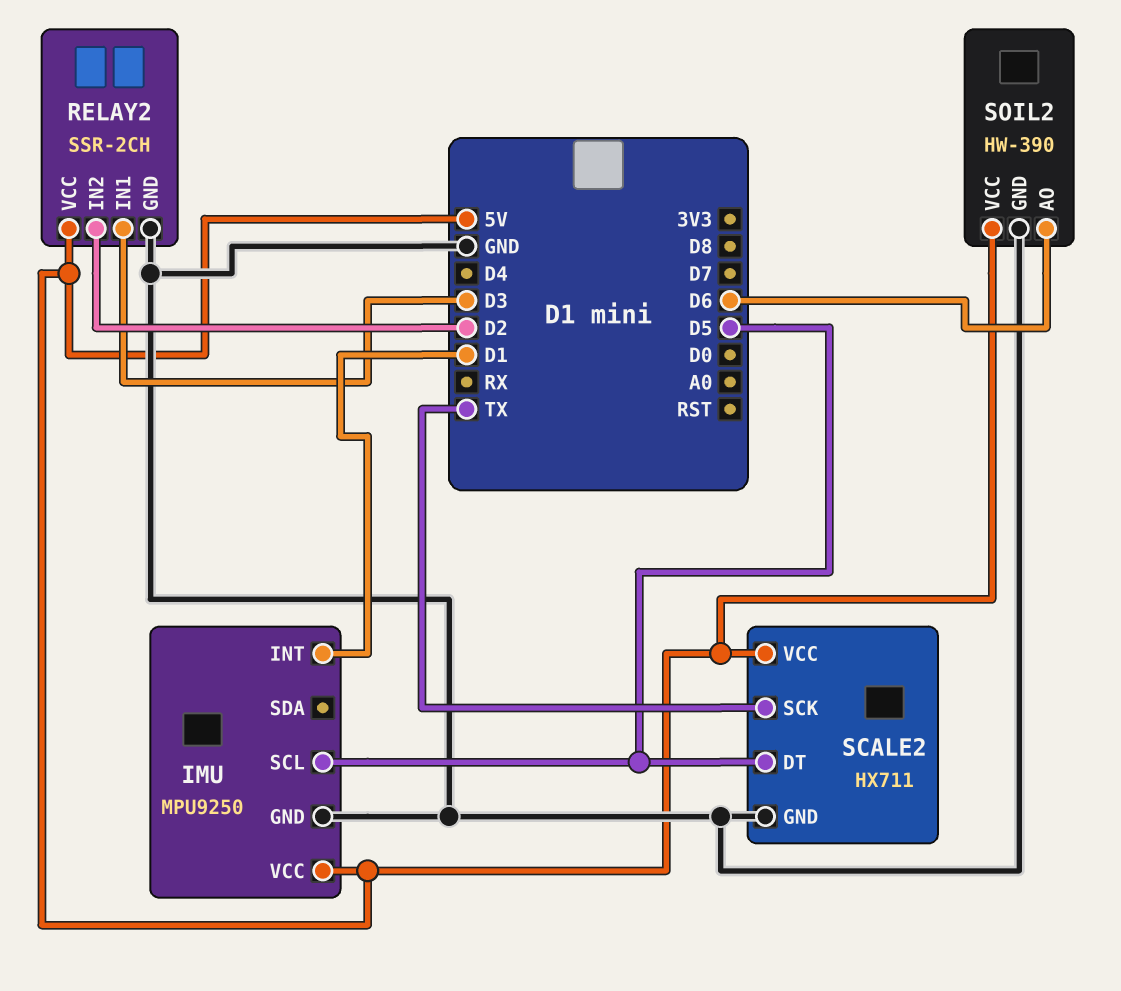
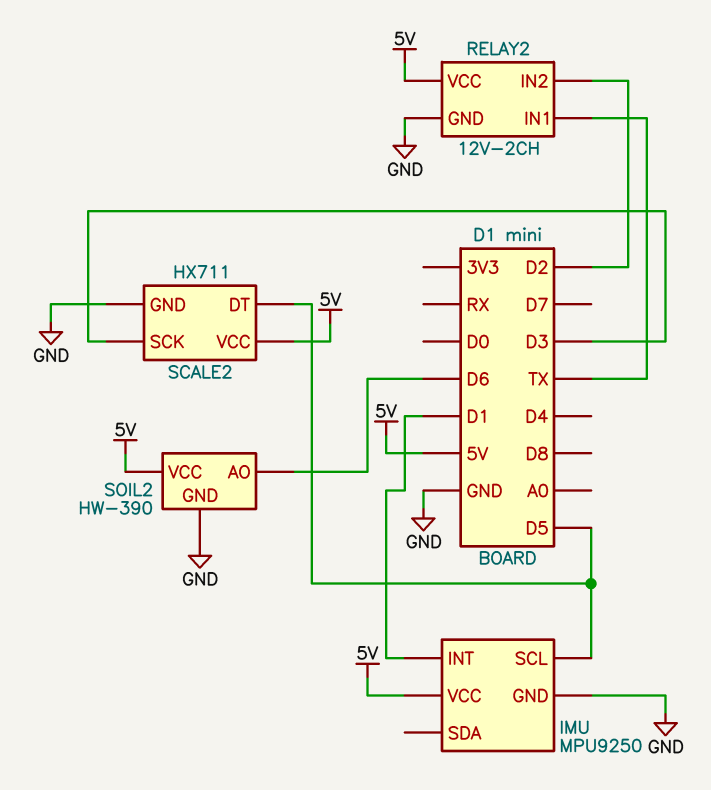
RELAY2: SSR-2CH -> 12V-2CH
RELAY2 pin IN1: D3 -> TX
SCALE2 pin SCK: TX -> D3

